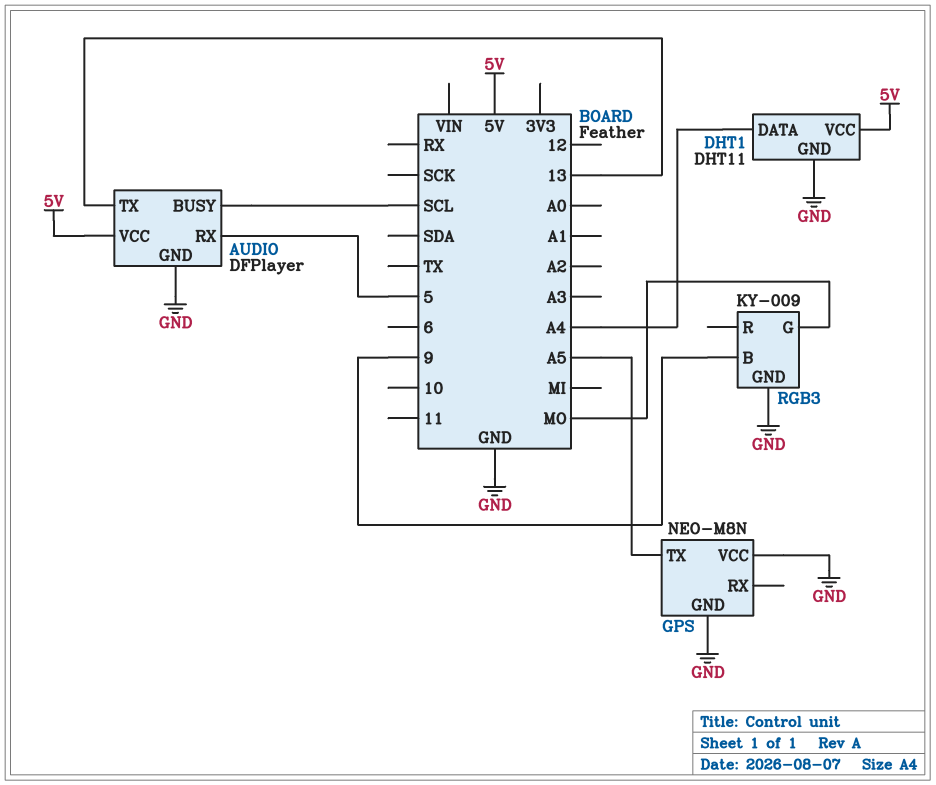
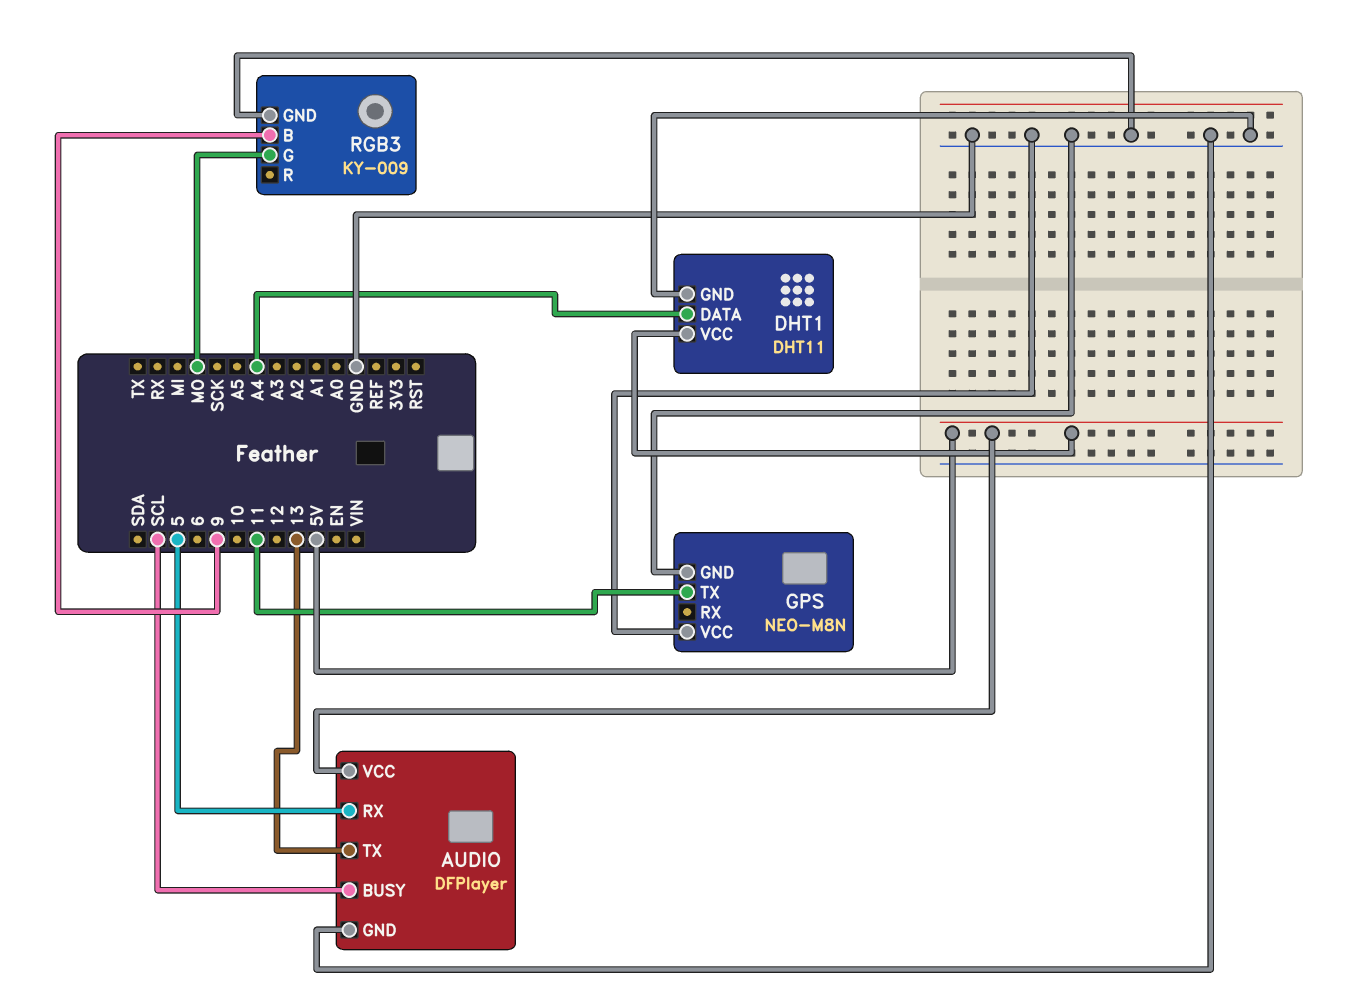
GPS pin TX: A5 -> 11

